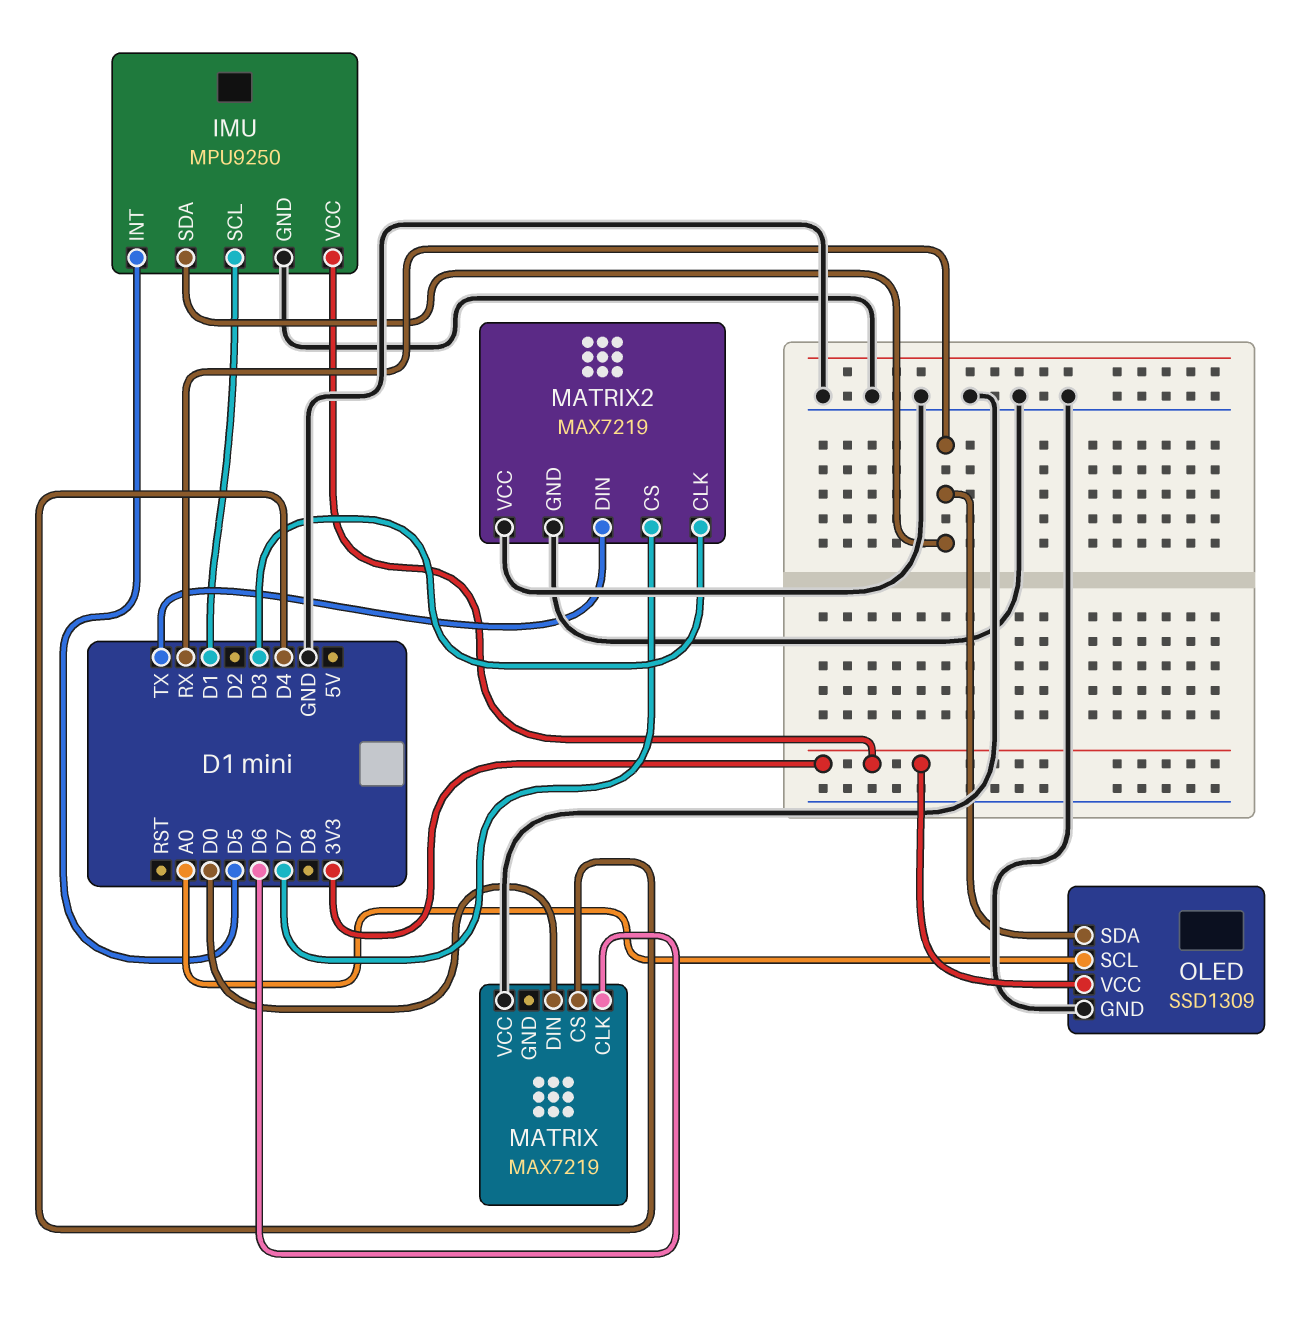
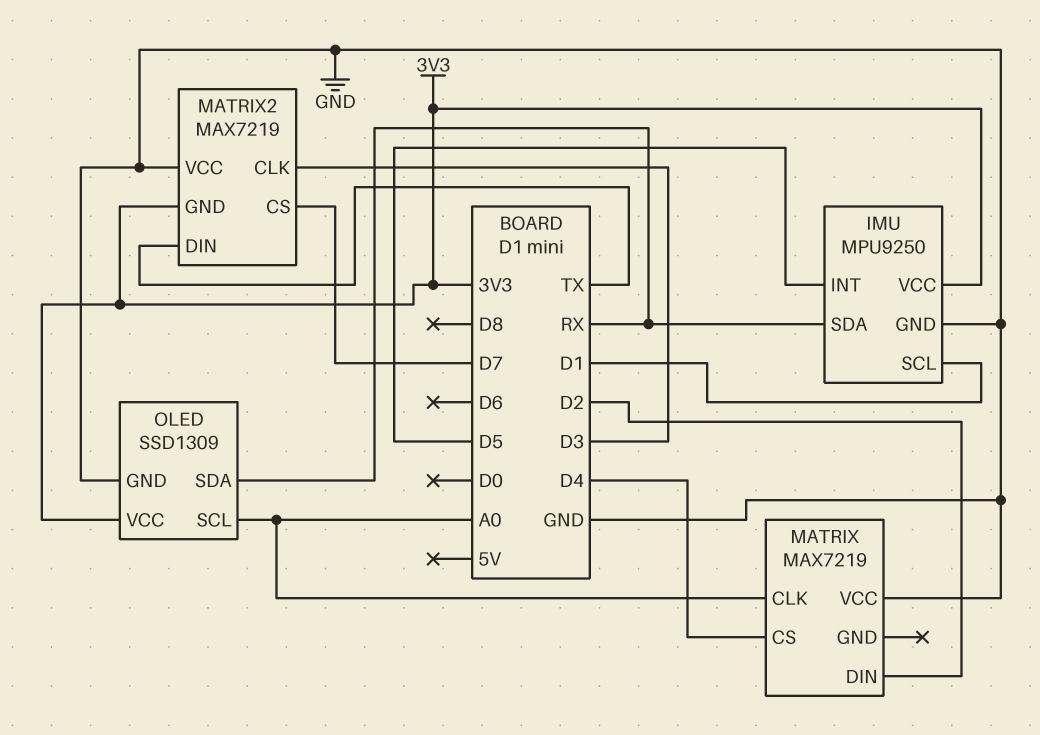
MATRIX pin CLK: D6 -> A0
MATRIX pin DIN: D0 -> D2
MATRIX2 pin GND: GND -> 3V3

